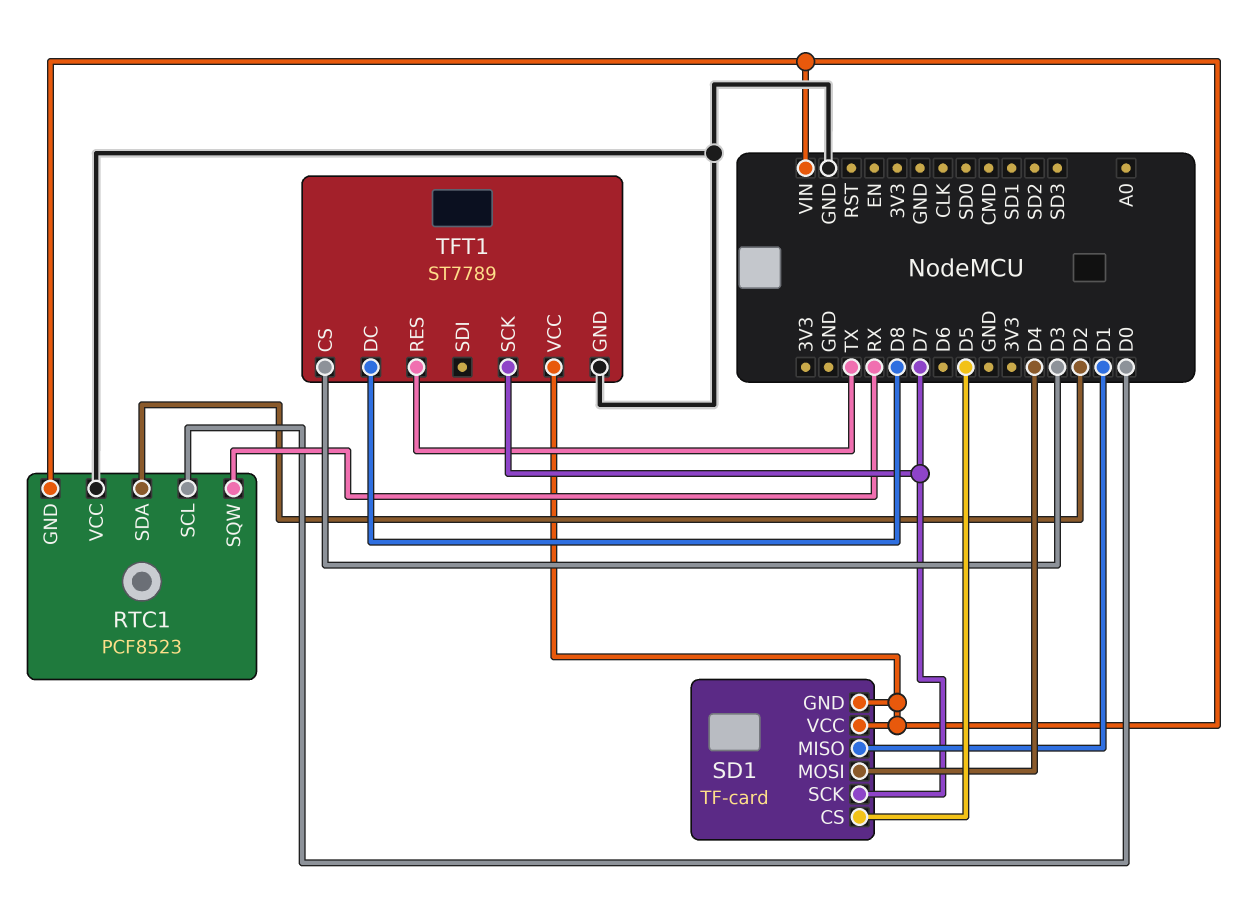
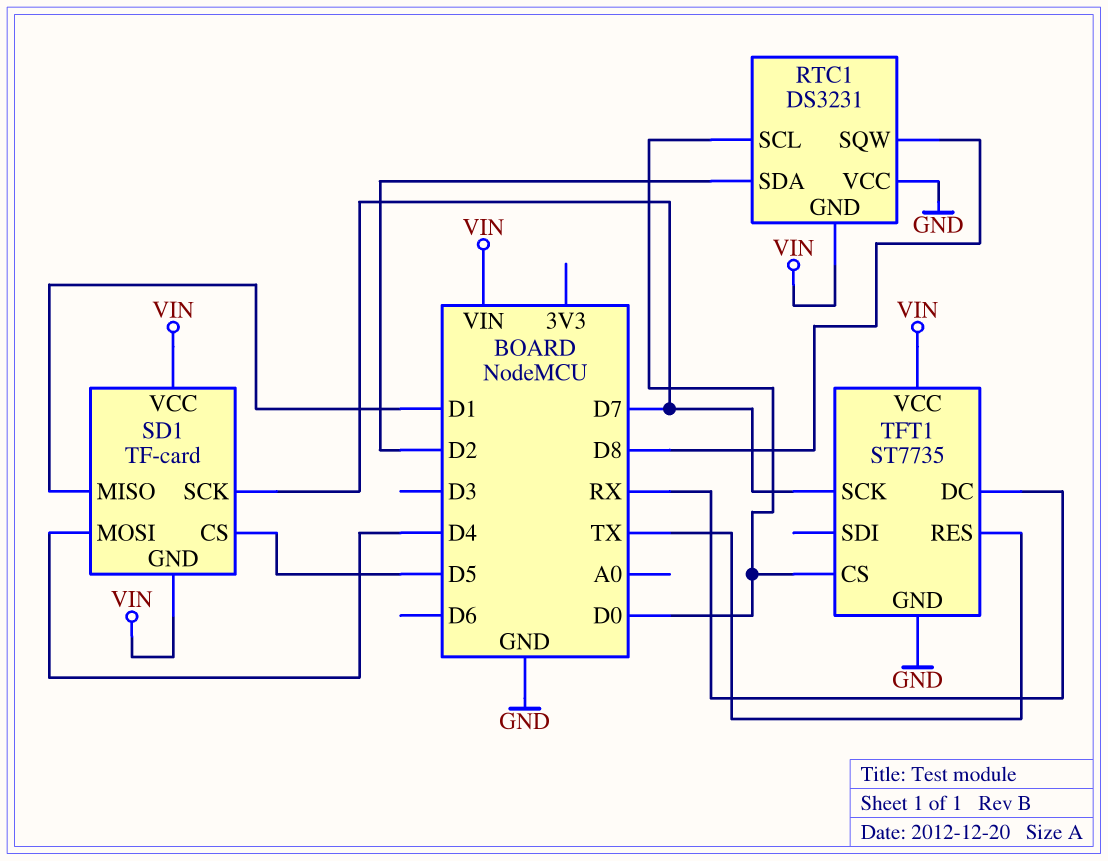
RTC1: PCF8523 -> DS3231
RTC1 pin SQW: RX -> D8
TFT1: ST7789 -> ST7735
TFT1 pin CS: D3 -> D0
TFT1 pin DC: D8 -> RX

